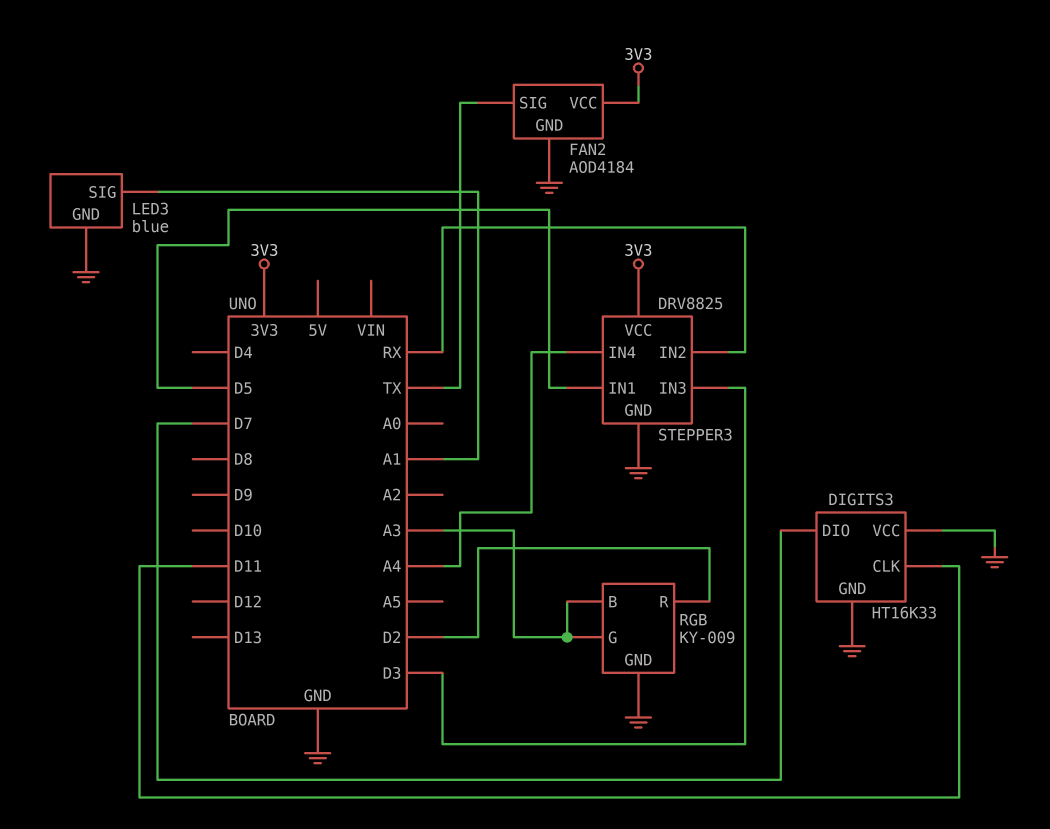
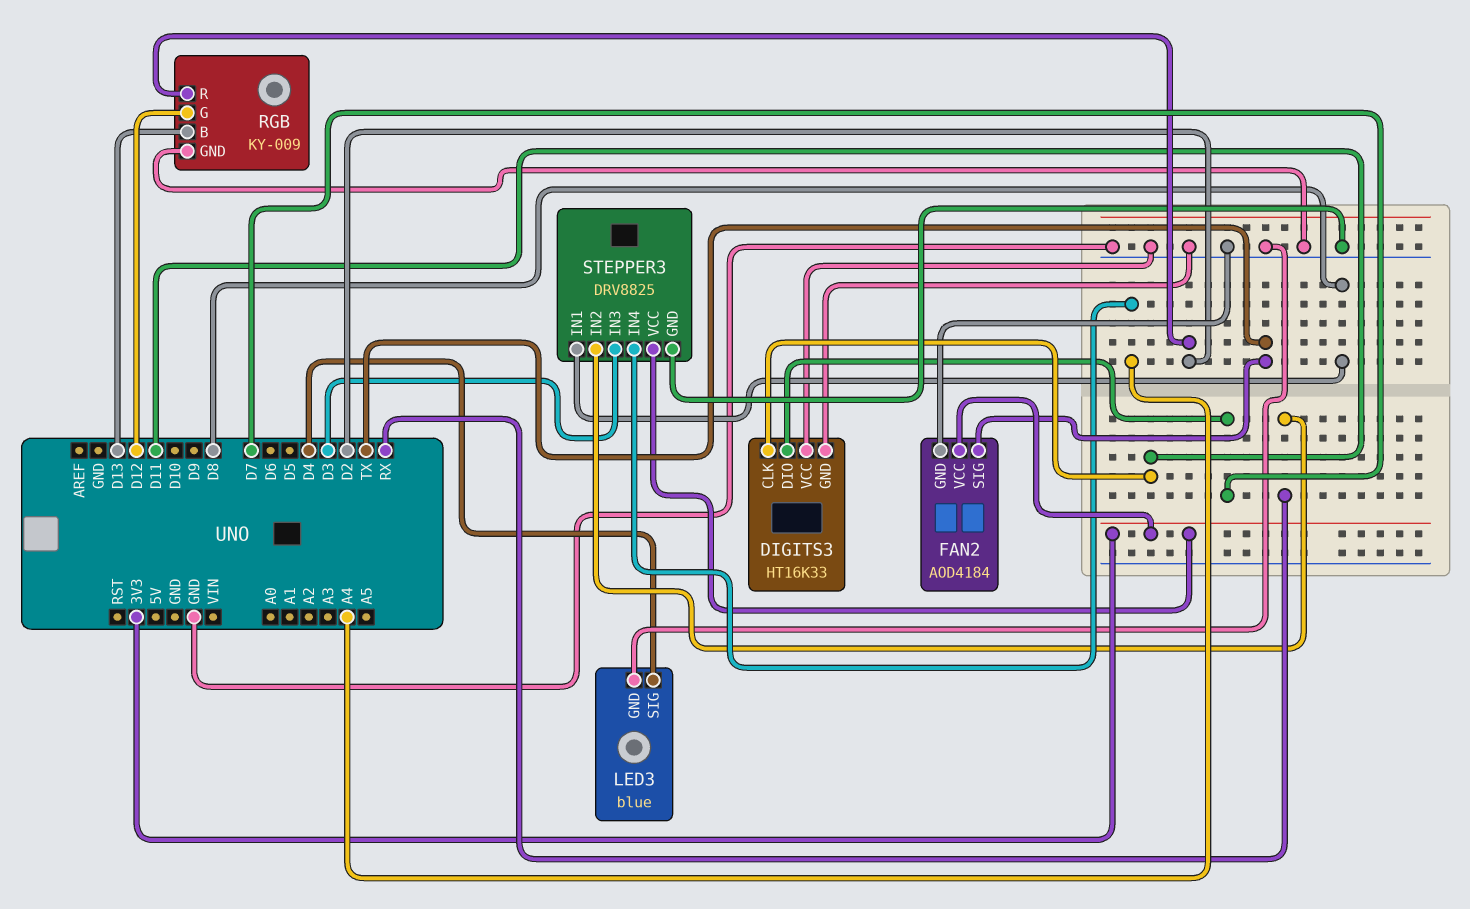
LED3 pin SIG: A1 -> D4
RGB pin B: A3 -> D13
RGB pin G: A3 -> D12
STEPPER3 pin IN1: D5 -> D8

